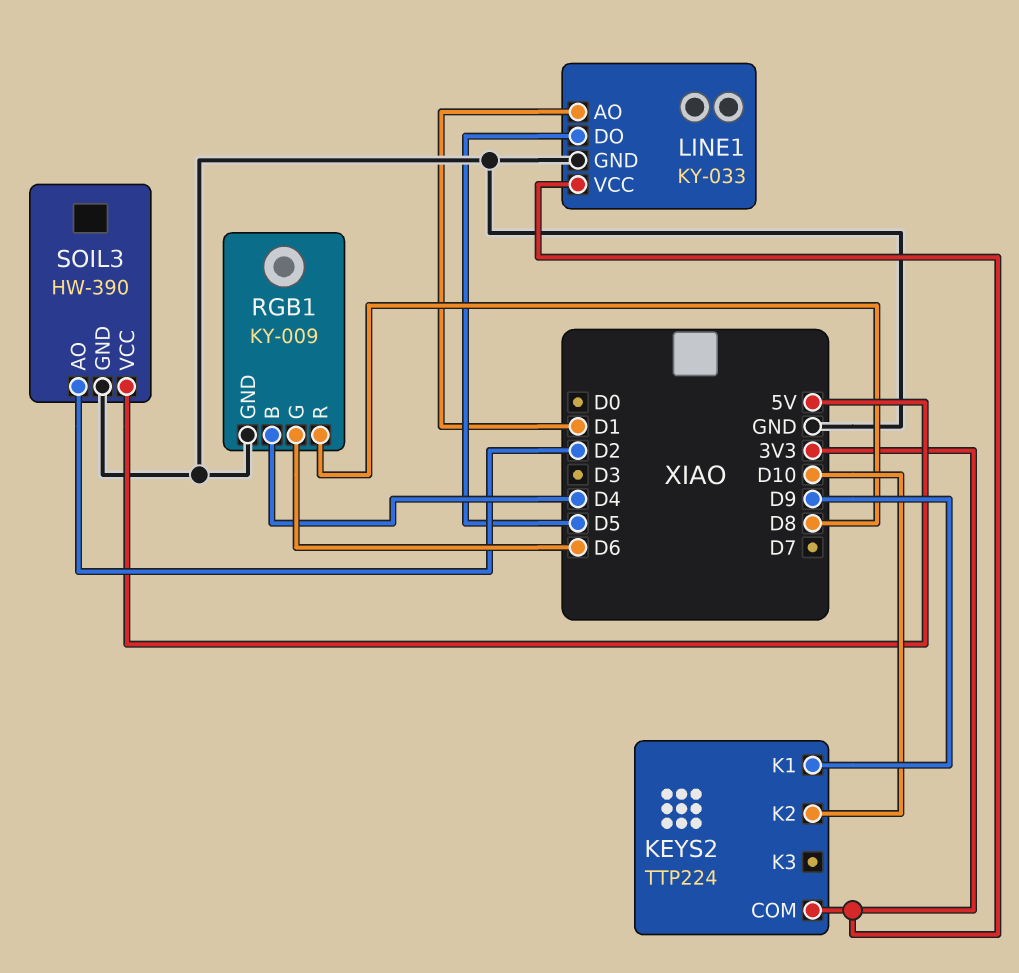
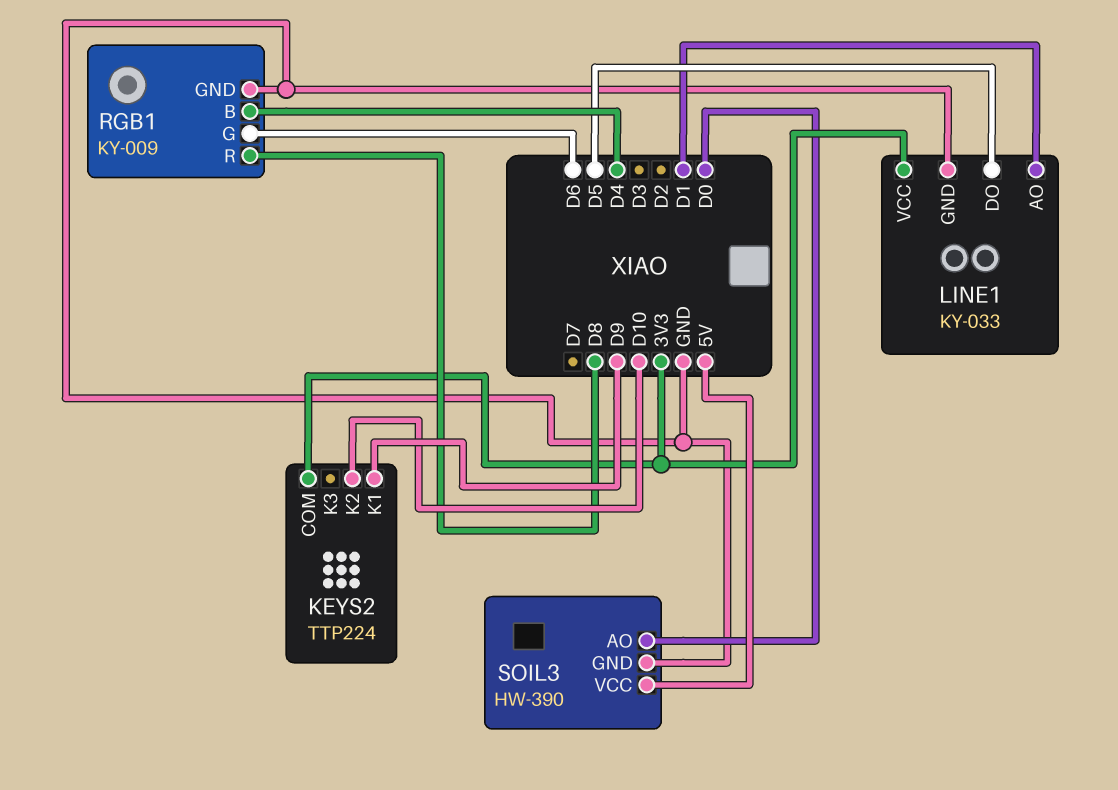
SOIL3 pin AO: D2 -> D0

